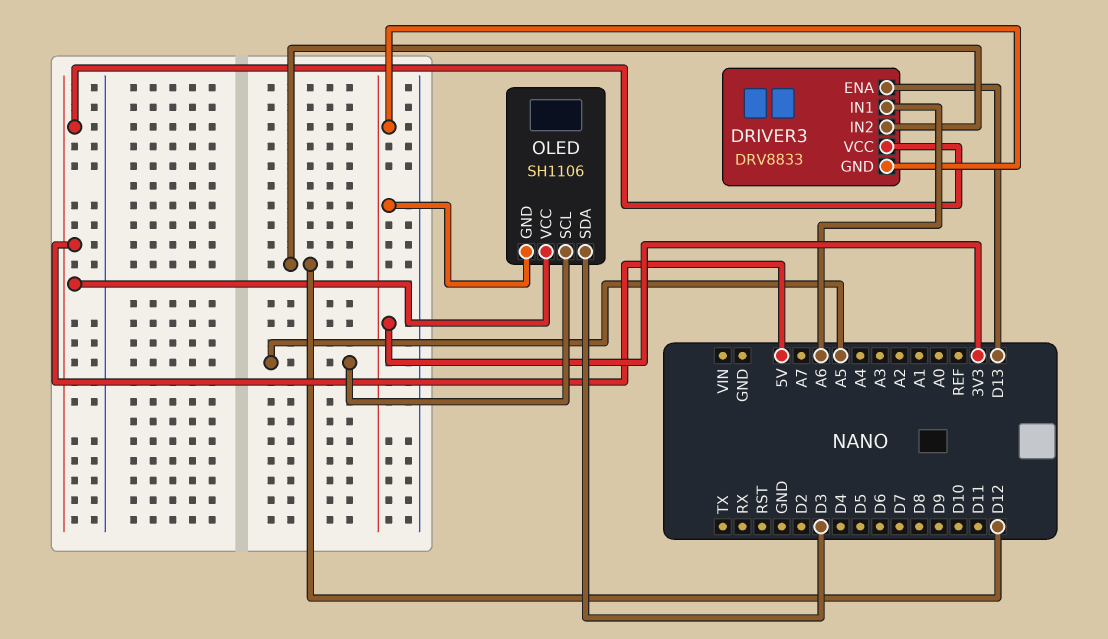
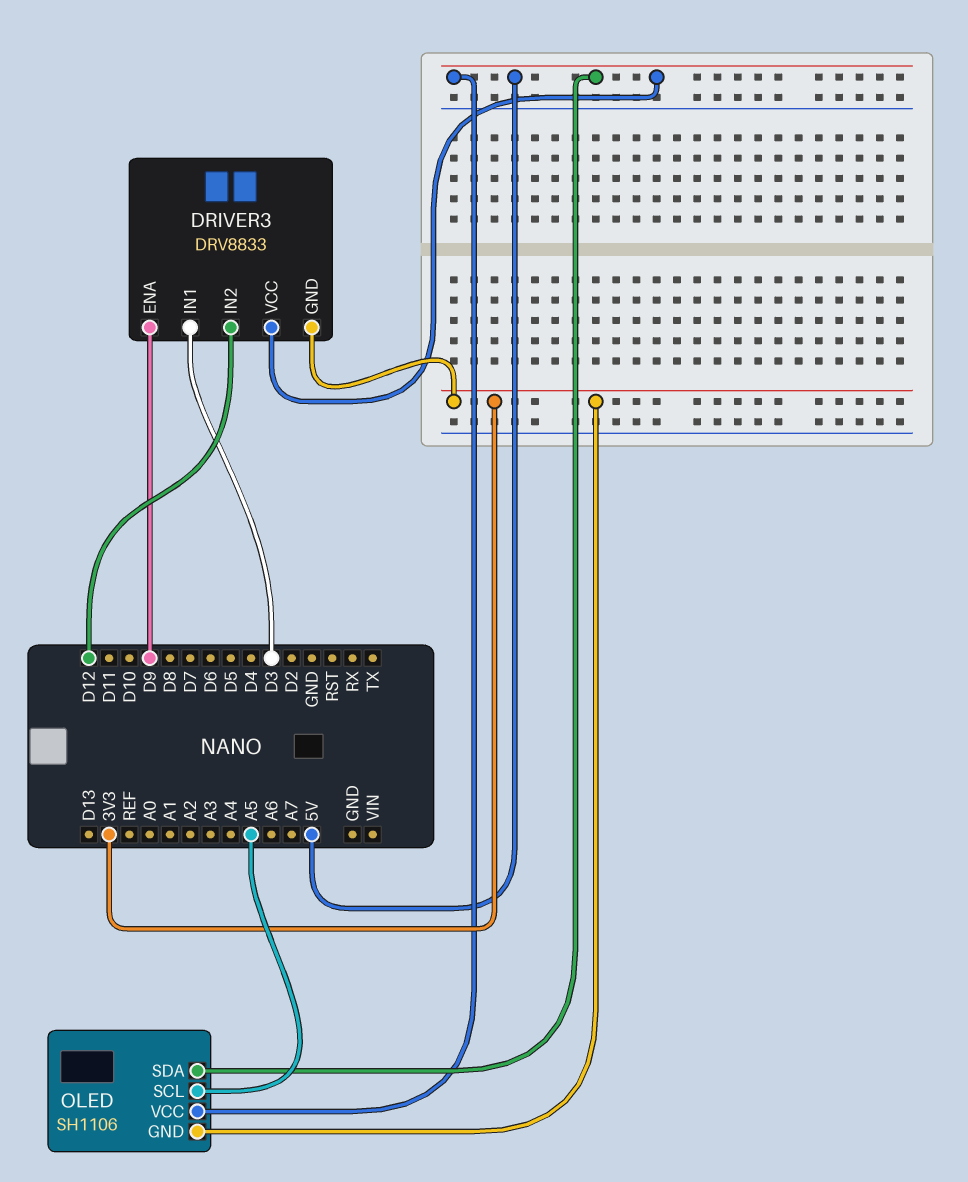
DRIVER3 pin ENA: D13 -> D9
DRIVER3 pin IN1: A6 -> D3
OLED pin SDA: D3 -> 5V

